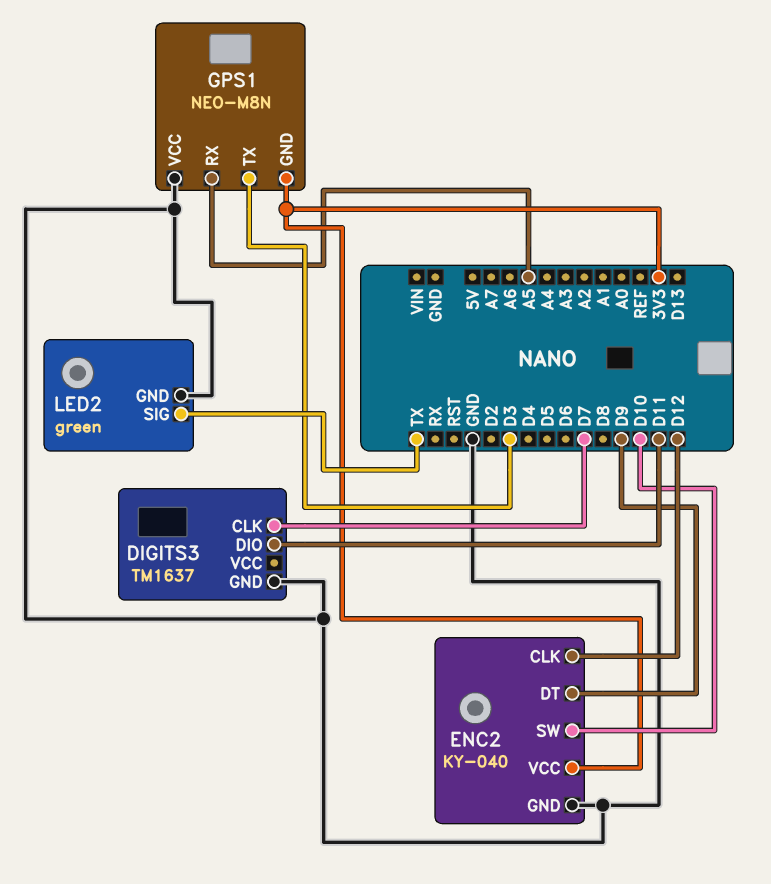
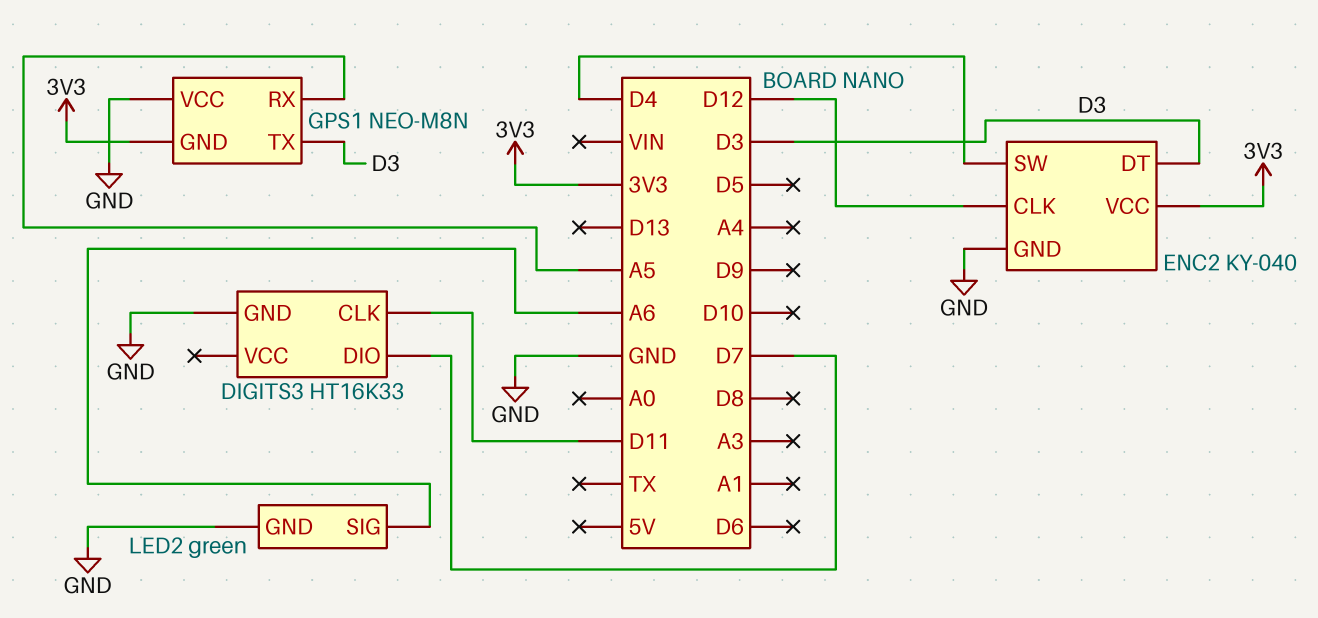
DIGITS3: TM1637 -> HT16K33
DIGITS3 pin CLK: D7 -> D11
DIGITS3 pin DIO: D11 -> D7
ENC2 pin DT: D9 -> D3
ENC2 pin SW: D10 -> D4
LED2 pin SIG: TX -> A6

